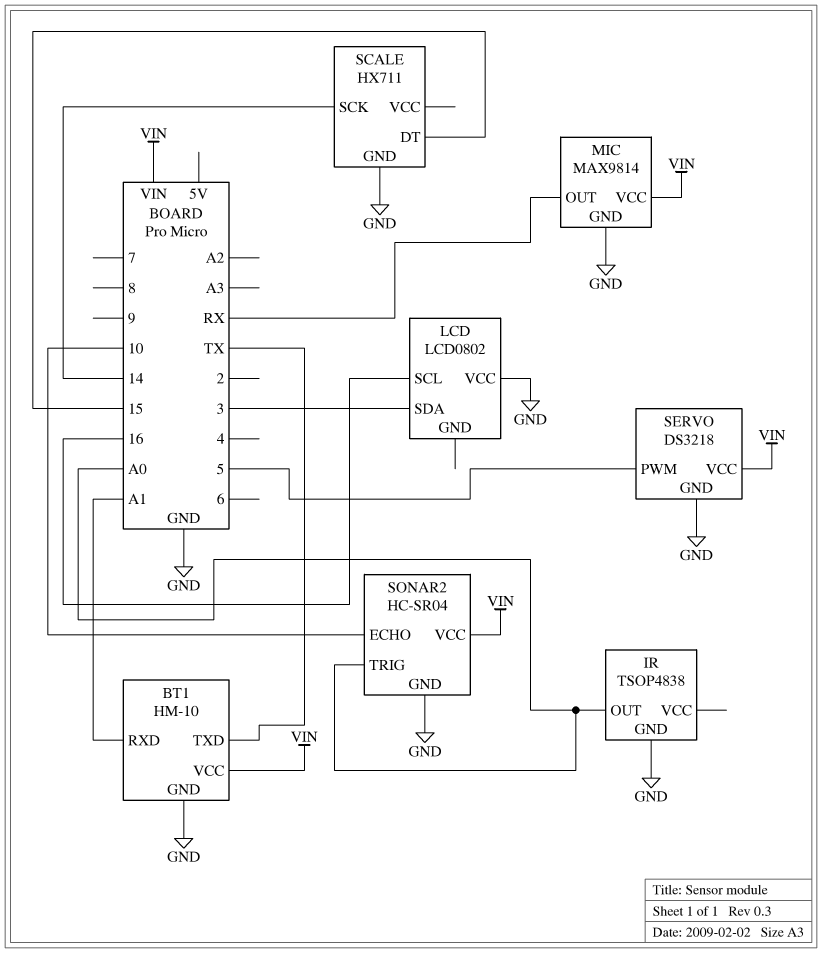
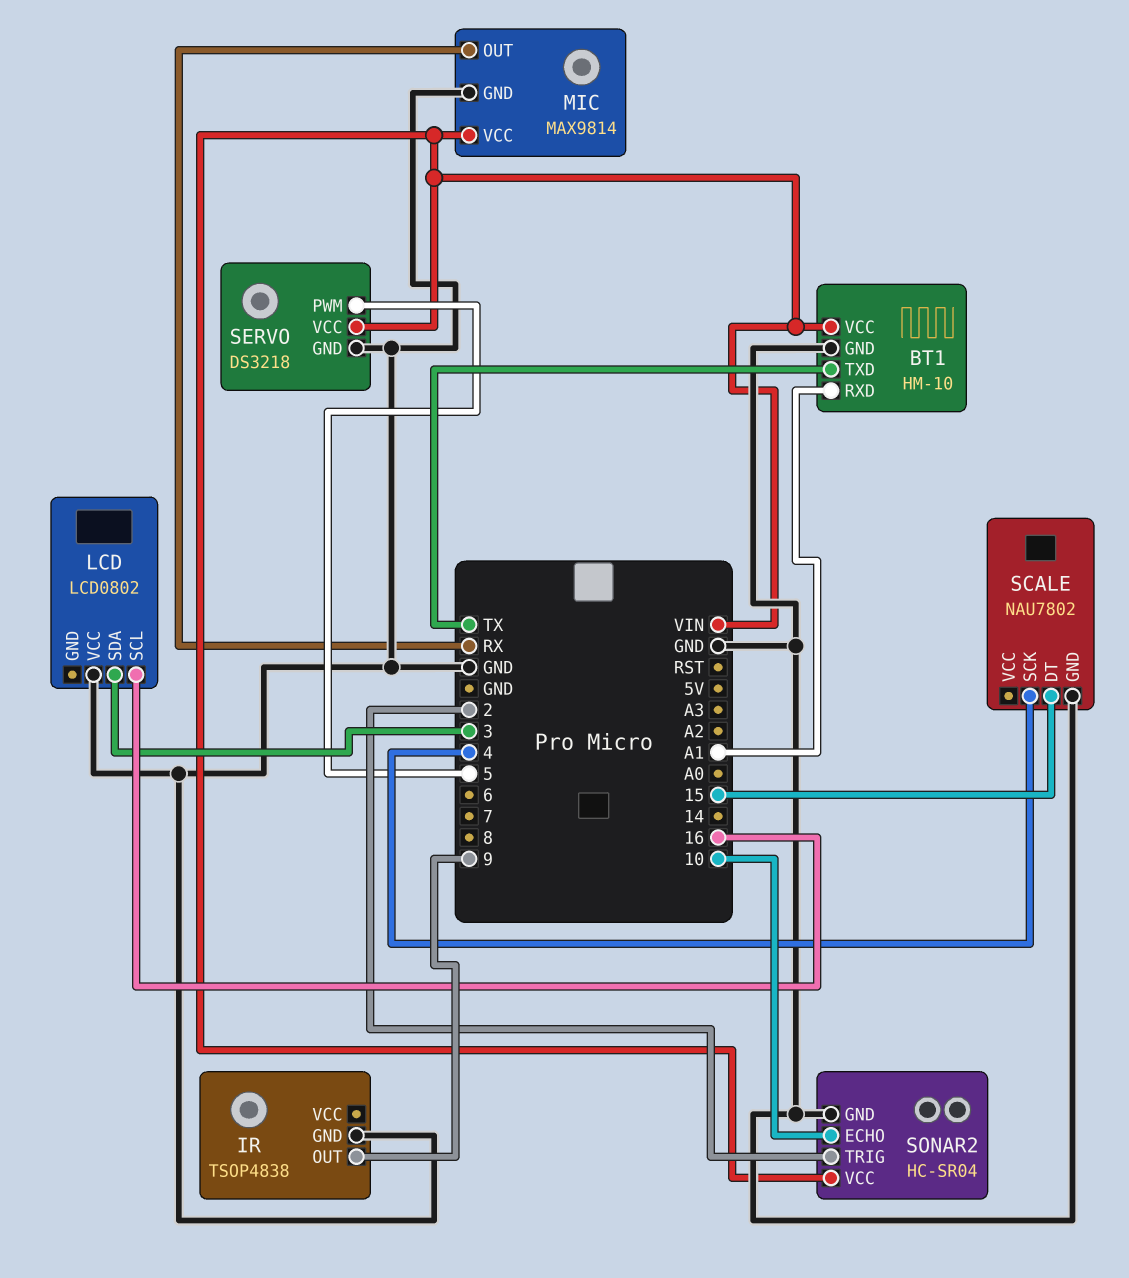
IR pin OUT: A0 -> 9
SCALE: HX711 -> NAU7802
SCALE pin SCK: 14 -> 4
SONAR2 pin TRIG: A0 -> 2

